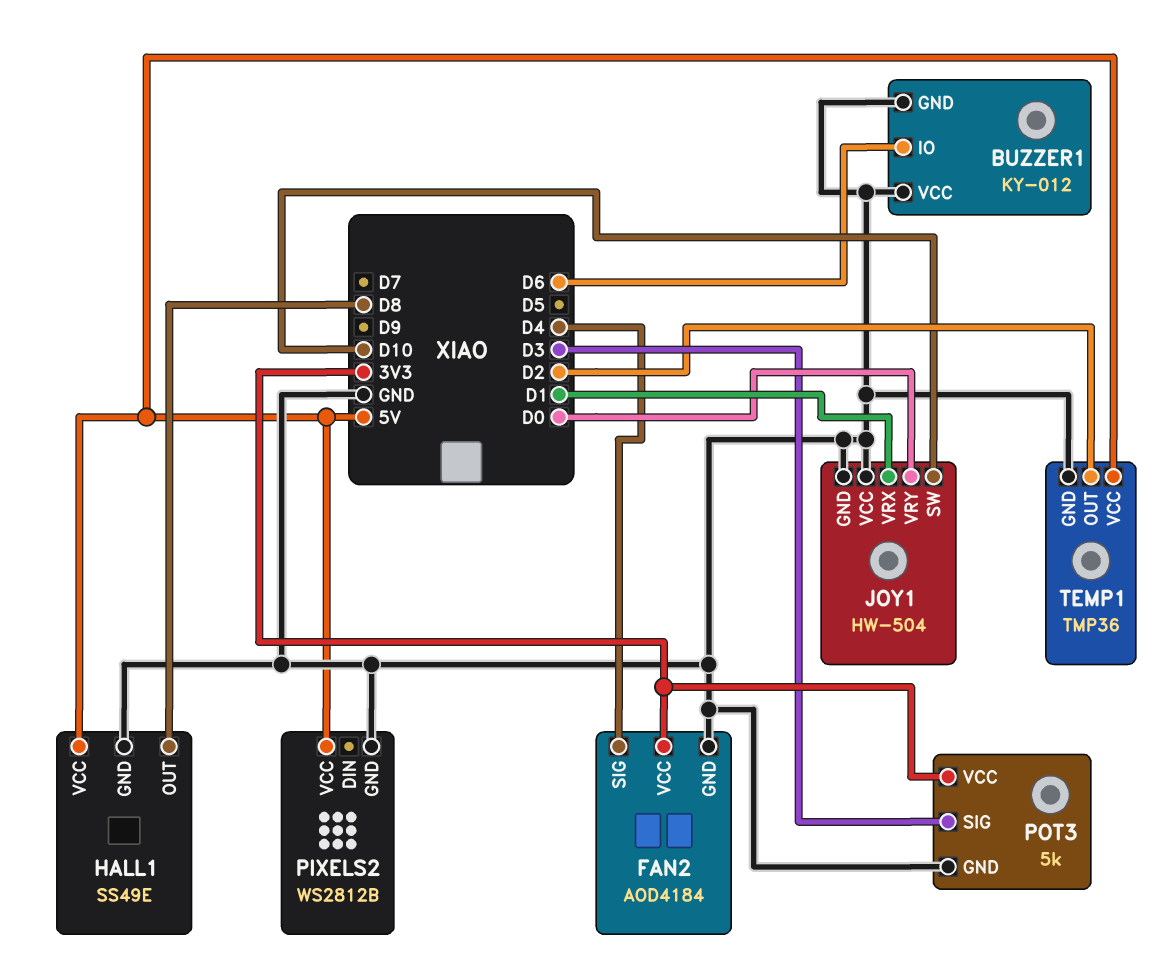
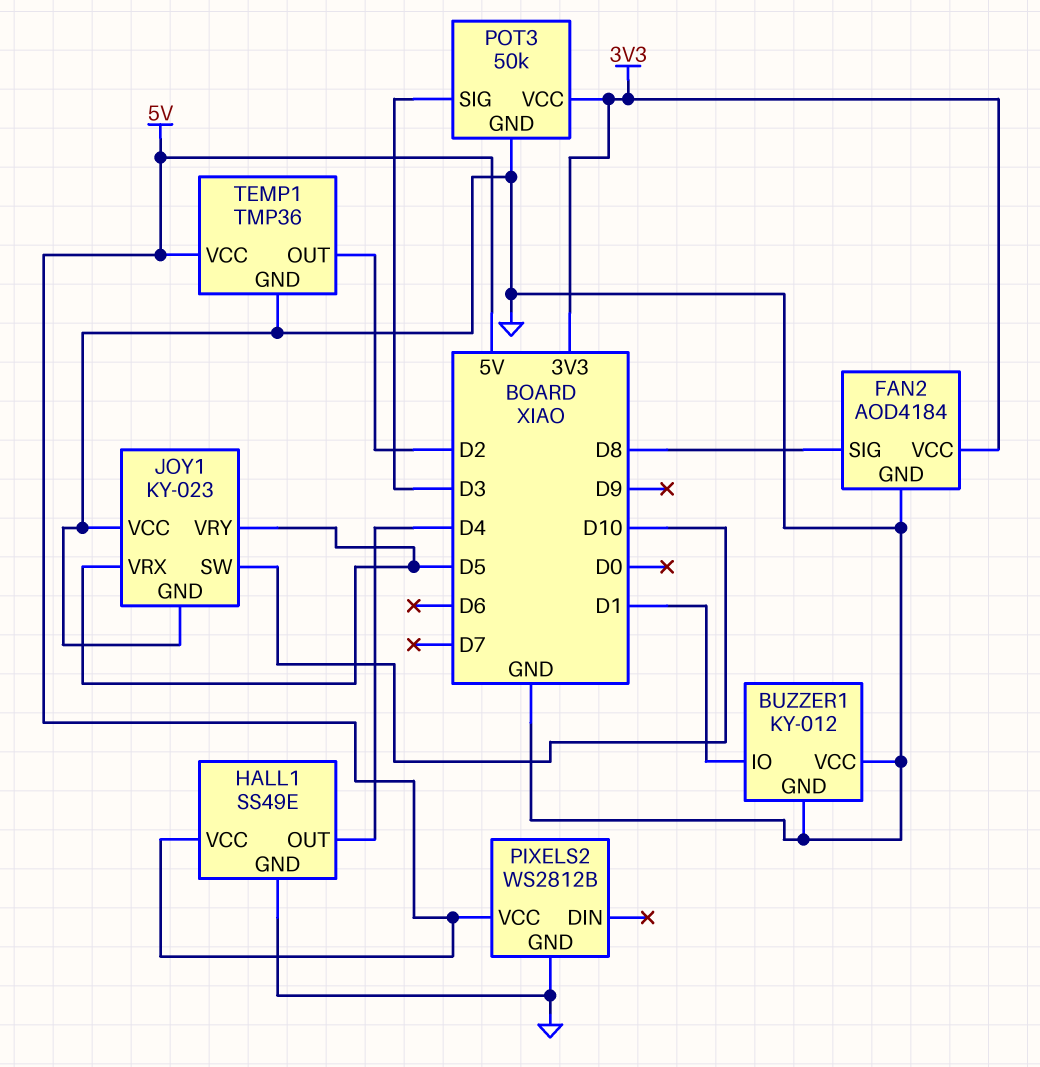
BUZZER1 pin IO: D6 -> D1
FAN2 pin SIG: D4 -> D8
HALL1 pin OUT: D8 -> D4
JOY1: HW-504 -> KY-023
JOY1 pin VRX: D1 -> D5
JOY1 pin VRY: D0 -> D5
POT3: 5k -> 50k

